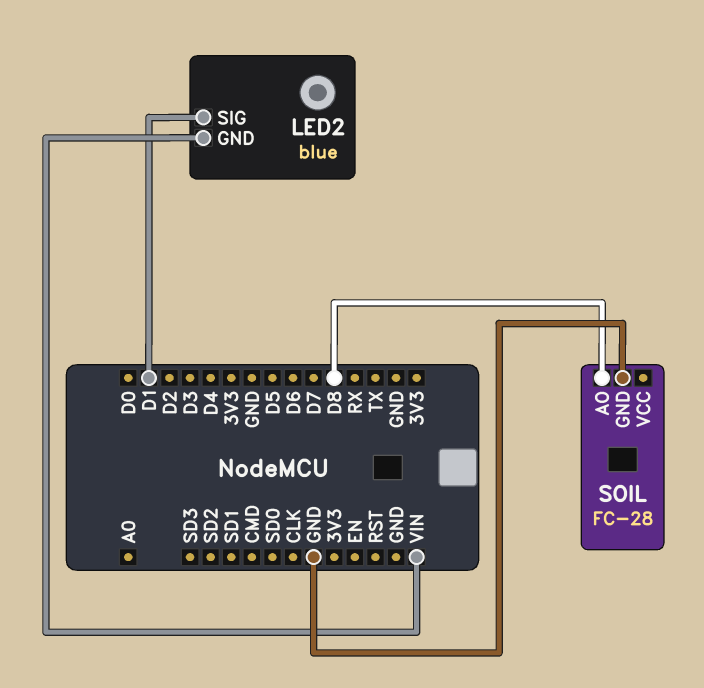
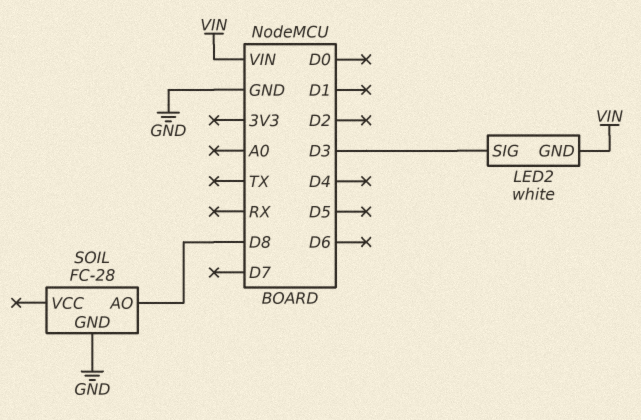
LED2: blue -> white
LED2 pin SIG: D1 -> D3

